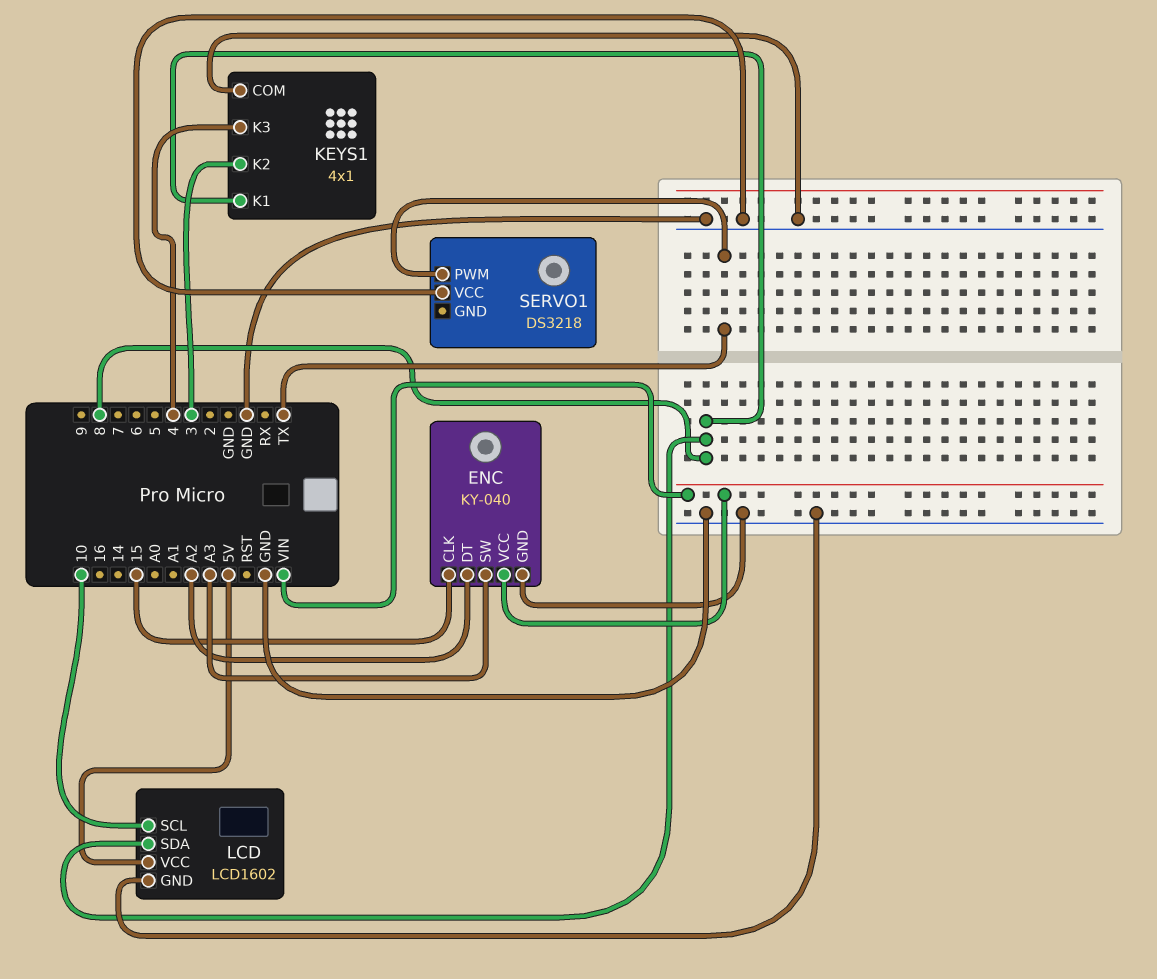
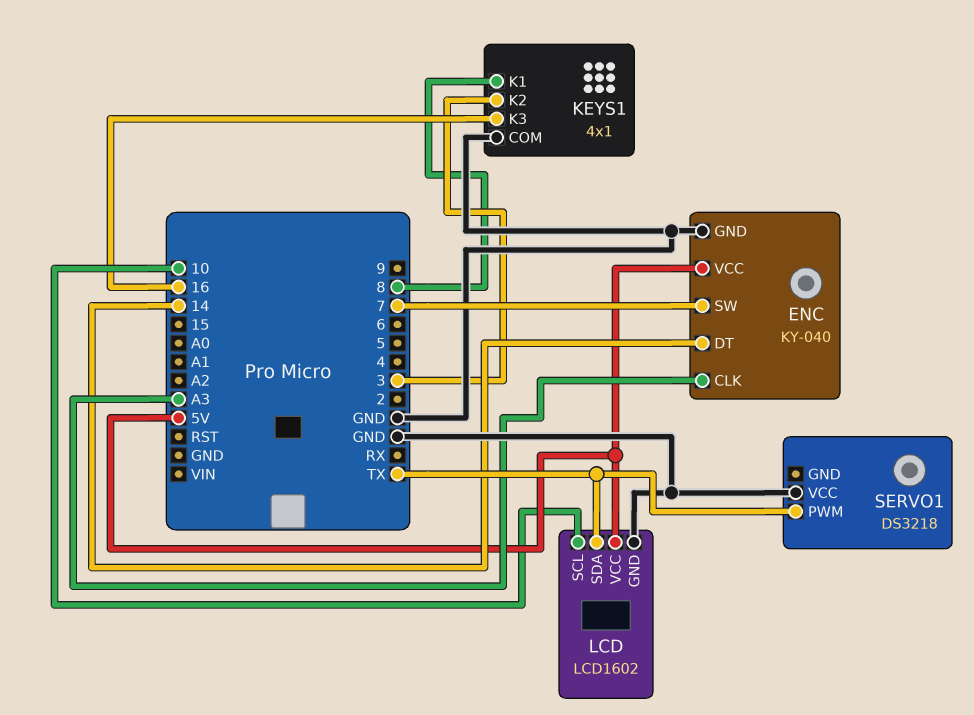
ENC pin CLK: 15 -> A3
ENC pin DT: A2 -> 14
ENC pin SW: A3 -> 7
ENC pin VCC: VIN -> 5V
KEYS1 pin K3: 4 -> 16
LCD pin SDA: 8 -> TX

